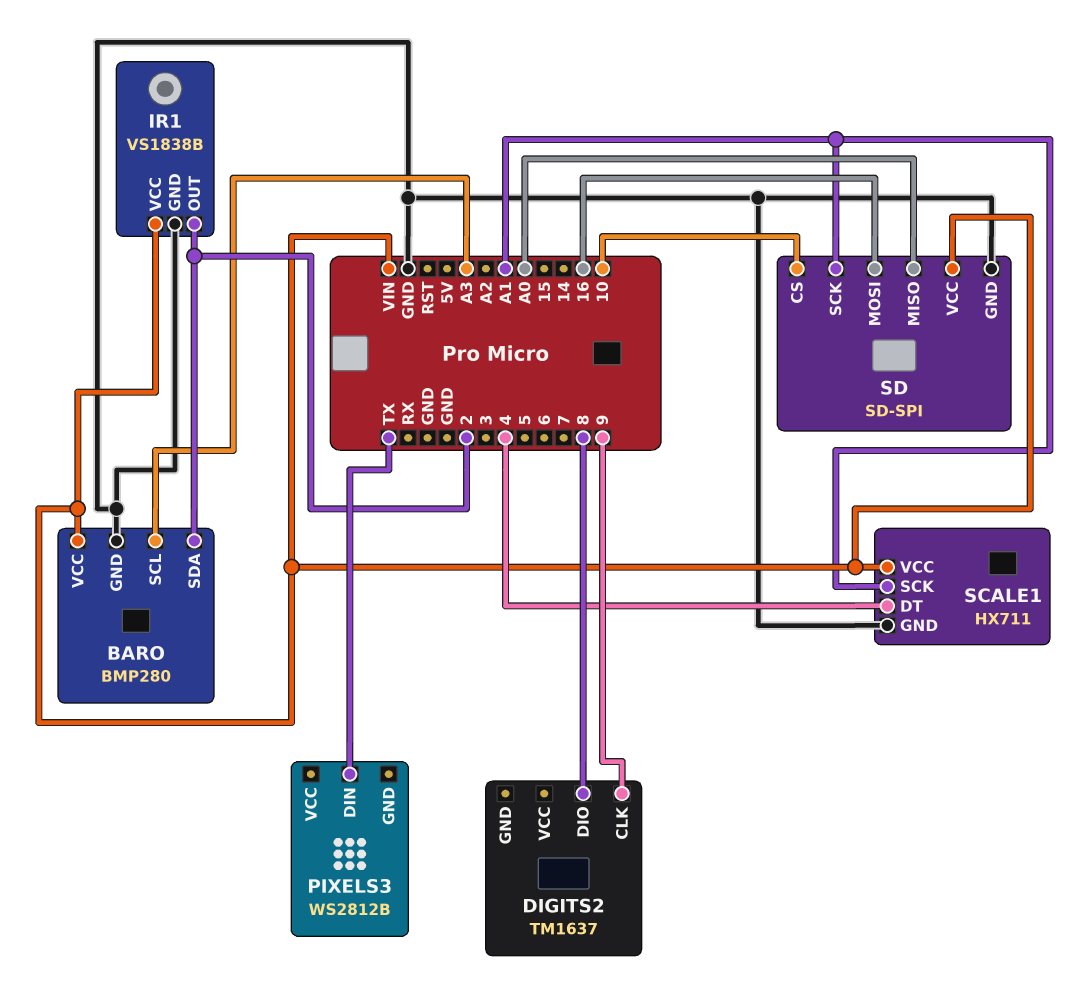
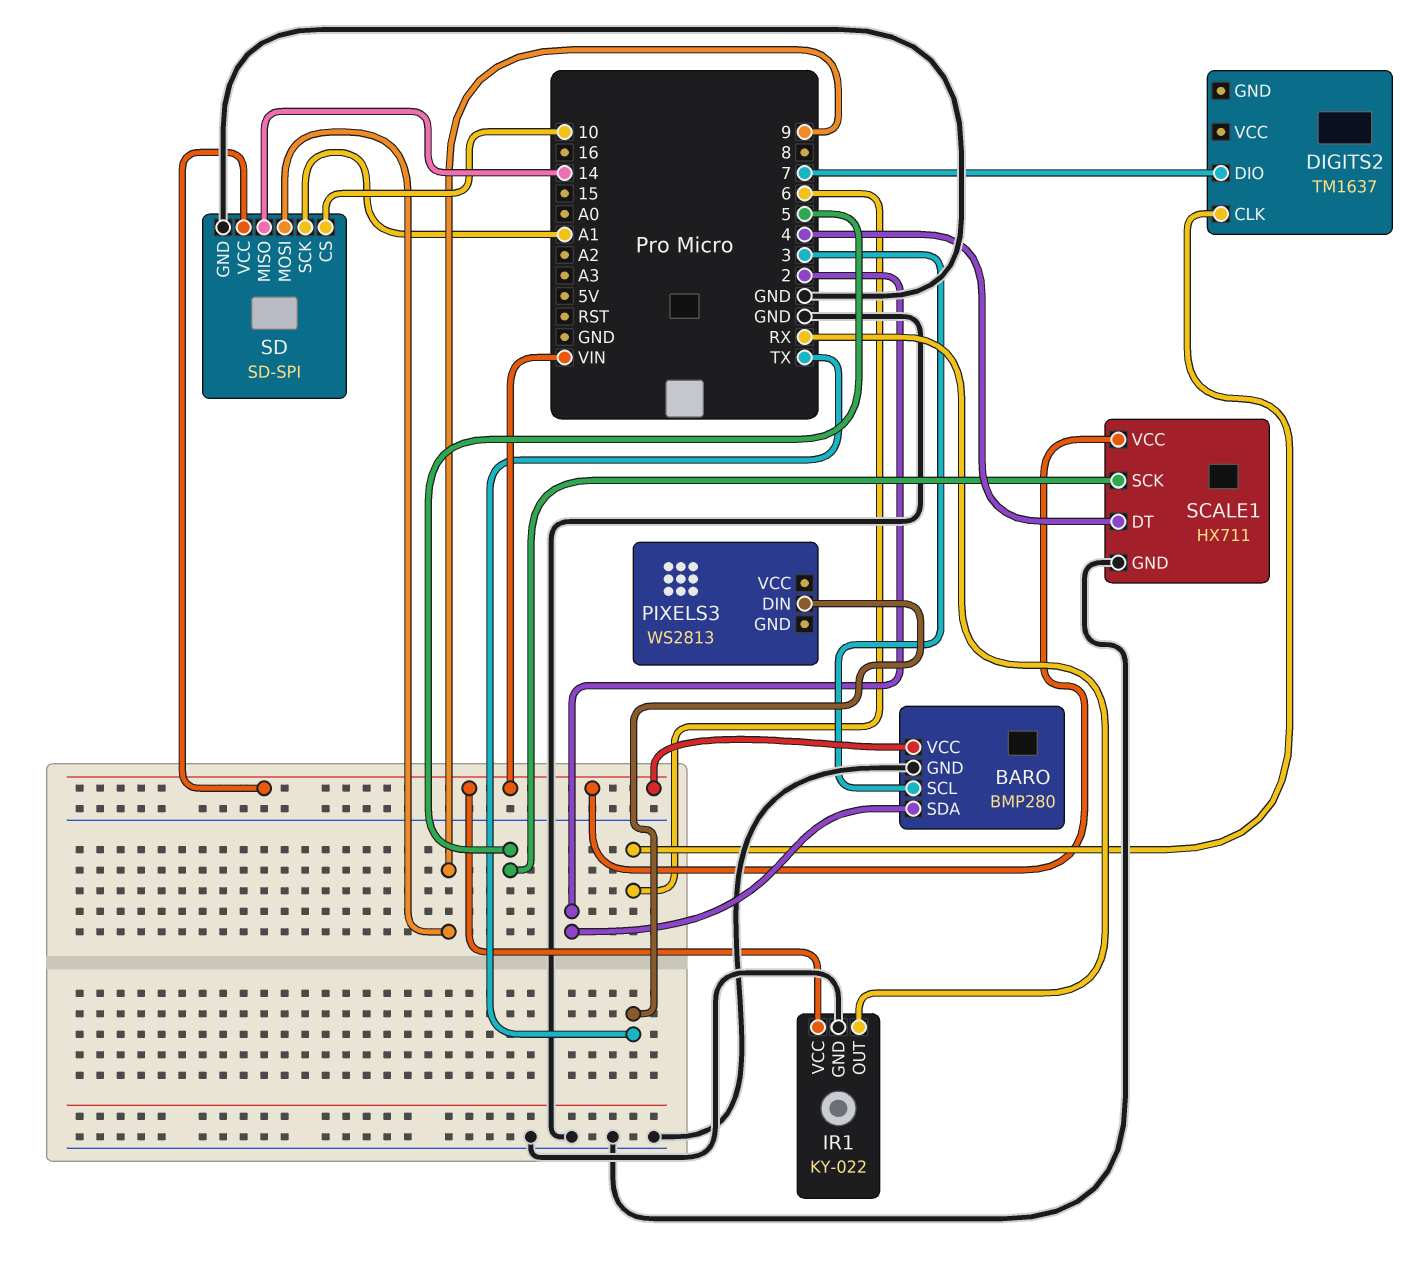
BARO pin SCL: A3 -> 3
DIGITS2 pin CLK: 9 -> 6
DIGITS2 pin DIO: 8 -> 7
IR1: VS1838B -> KY-022
IR1 pin OUT: 2 -> RX
PIXELS3: WS2812B -> WS2813
SCALE1 pin SCK: A1 -> 5
SD pin MISO: A0 -> 14
SD pin MOSI: 16 -> 9

